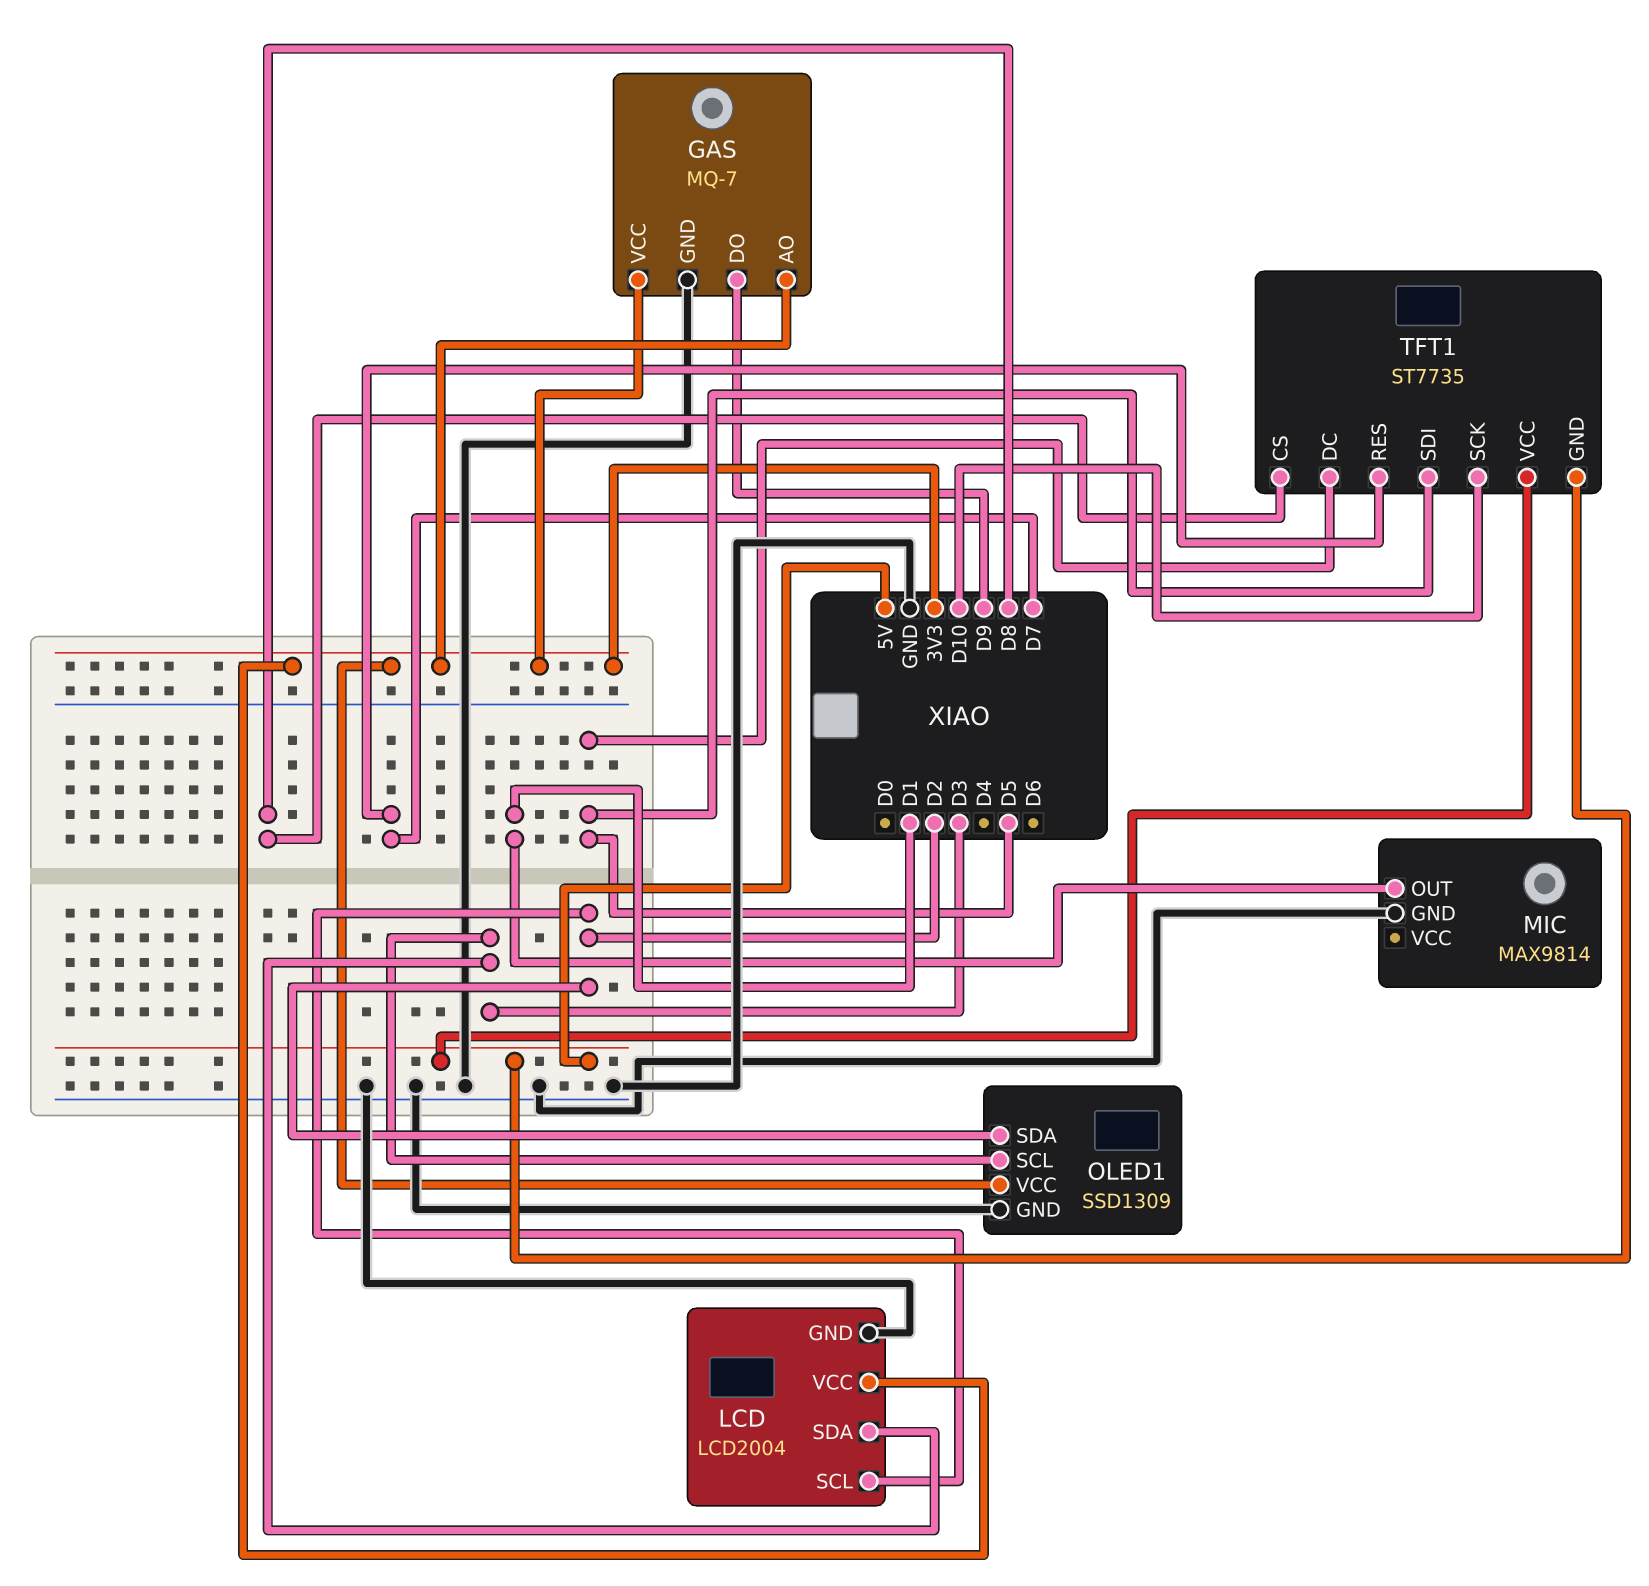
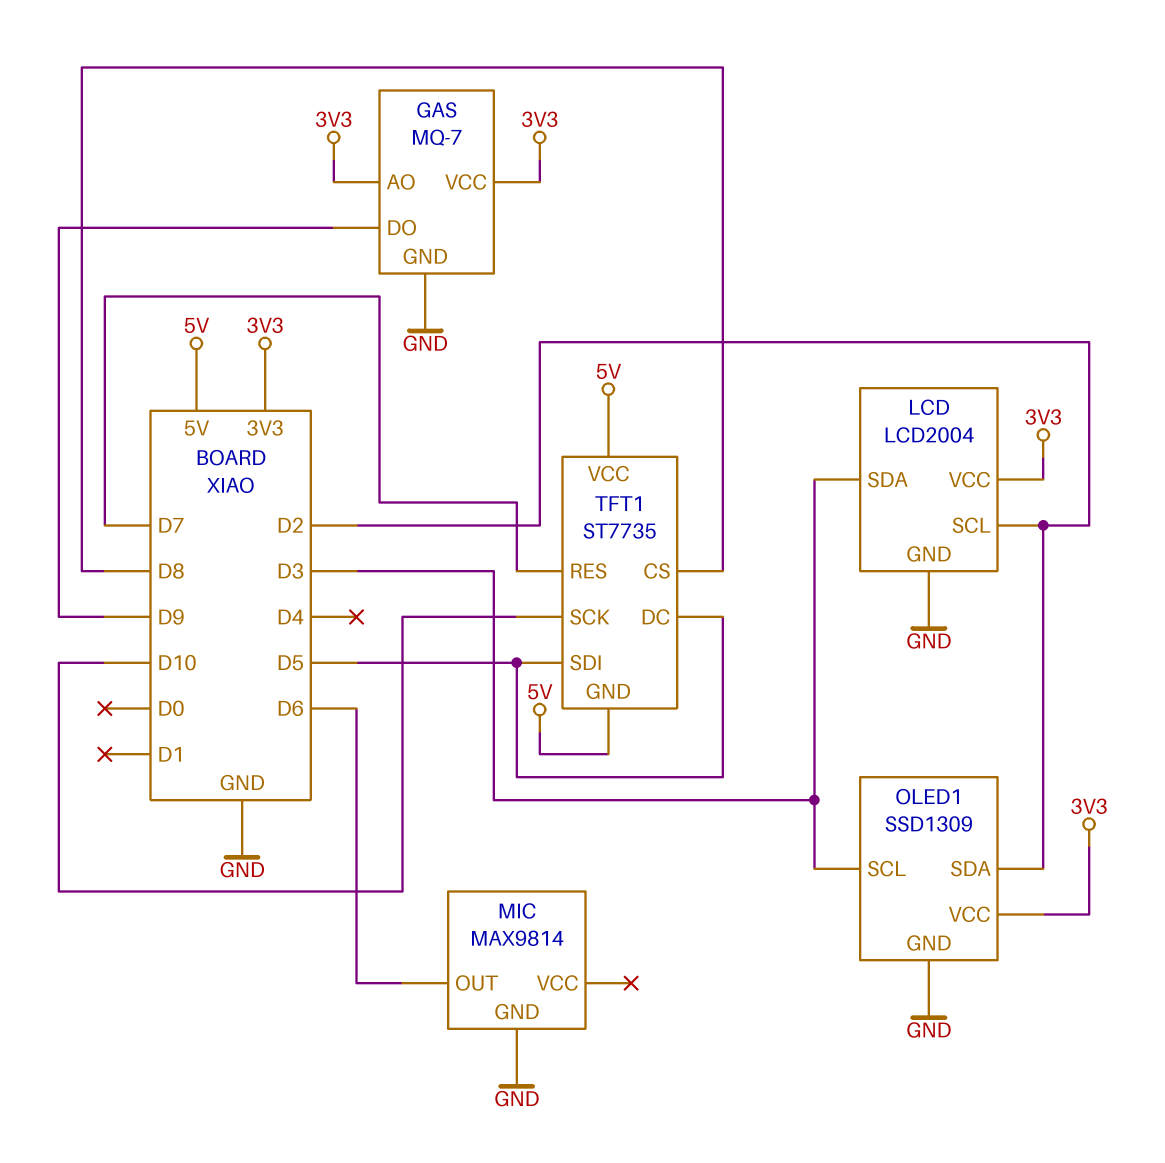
MIC pin OUT: D1 -> D6

